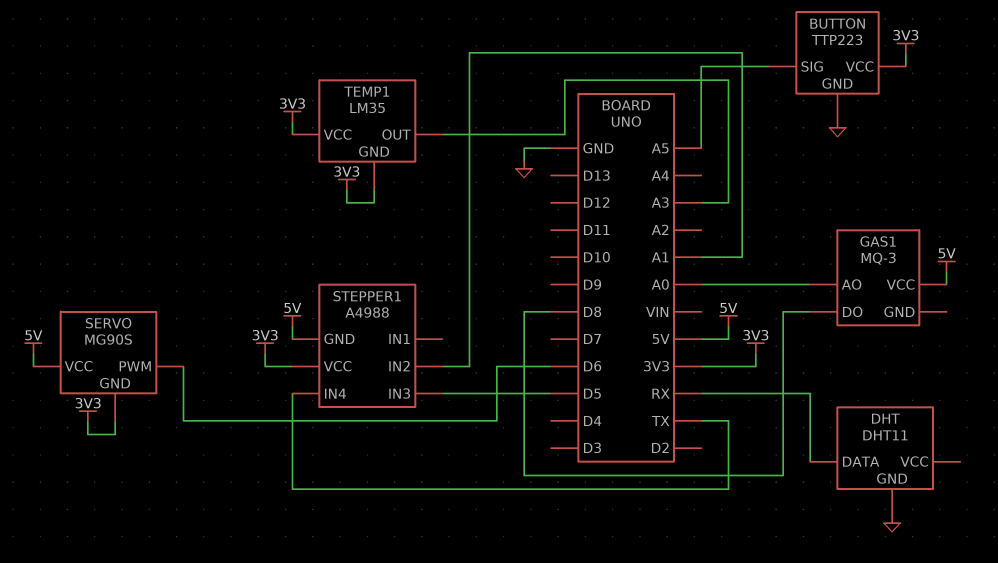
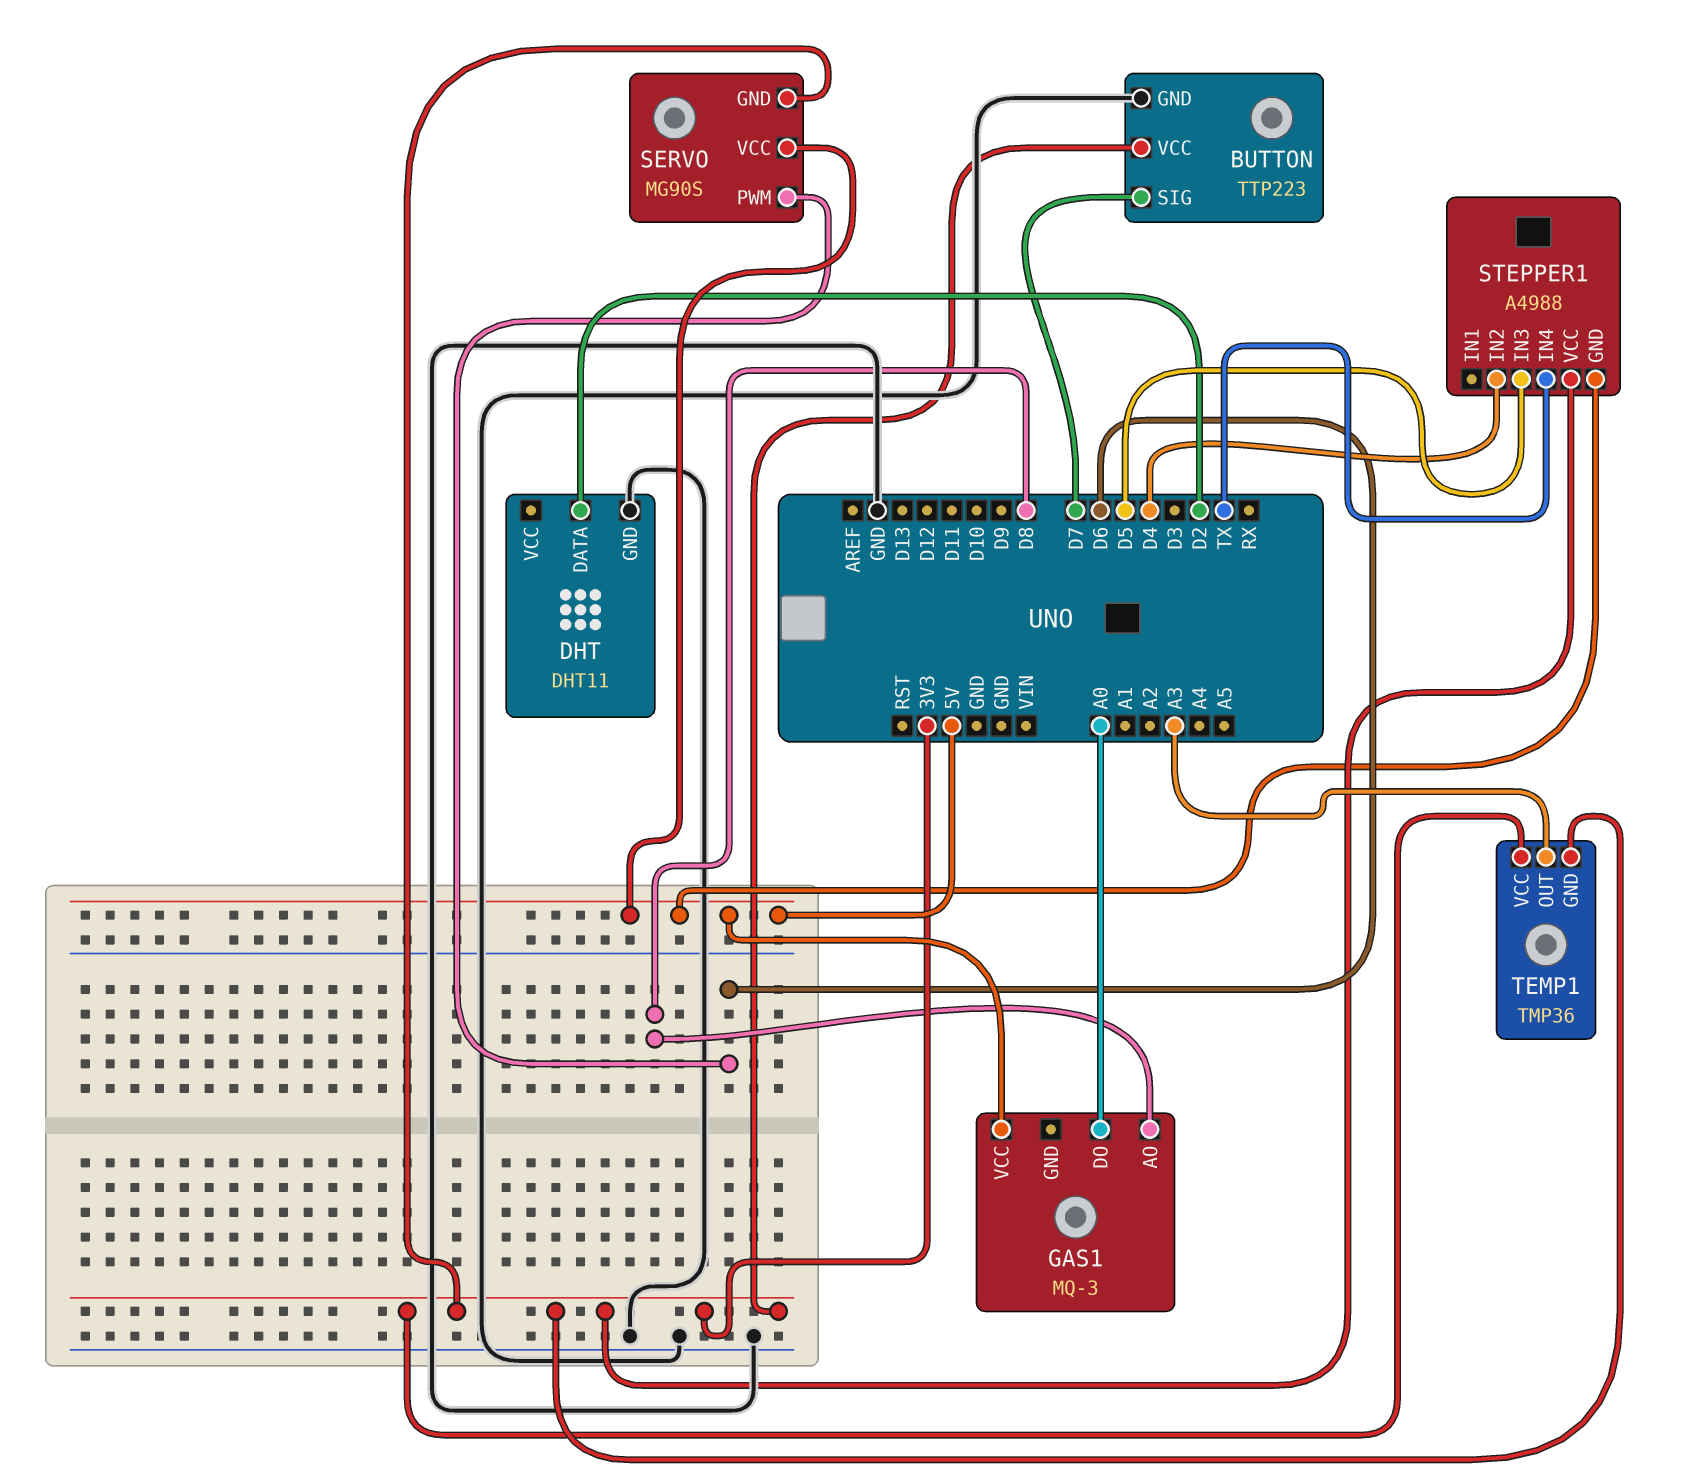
BUTTON pin SIG: A5 -> D7
DHT pin DATA: RX -> D2
GAS1 pin AO: A0 -> D8
GAS1 pin DO: D8 -> A0
STEPPER1 pin IN2: A1 -> D4
TEMP1: LM35 -> TMP36

